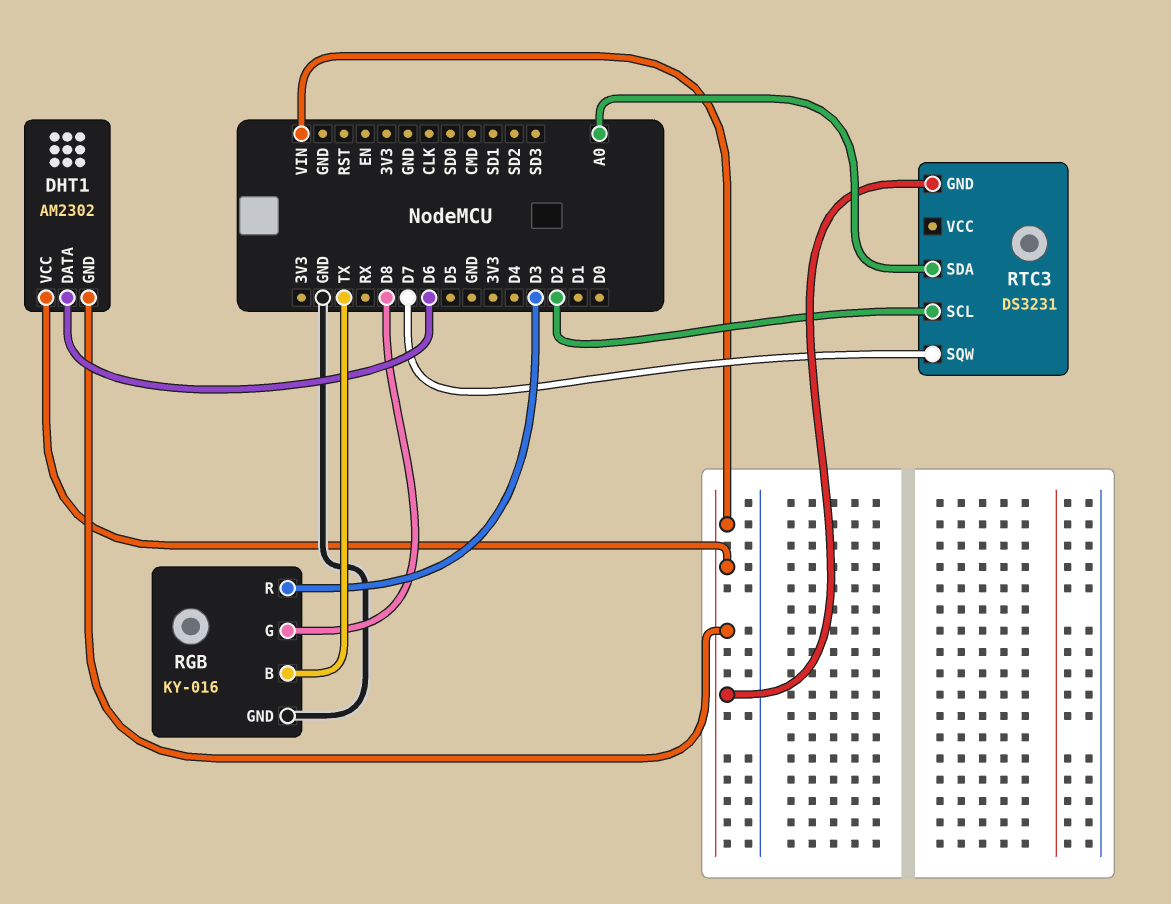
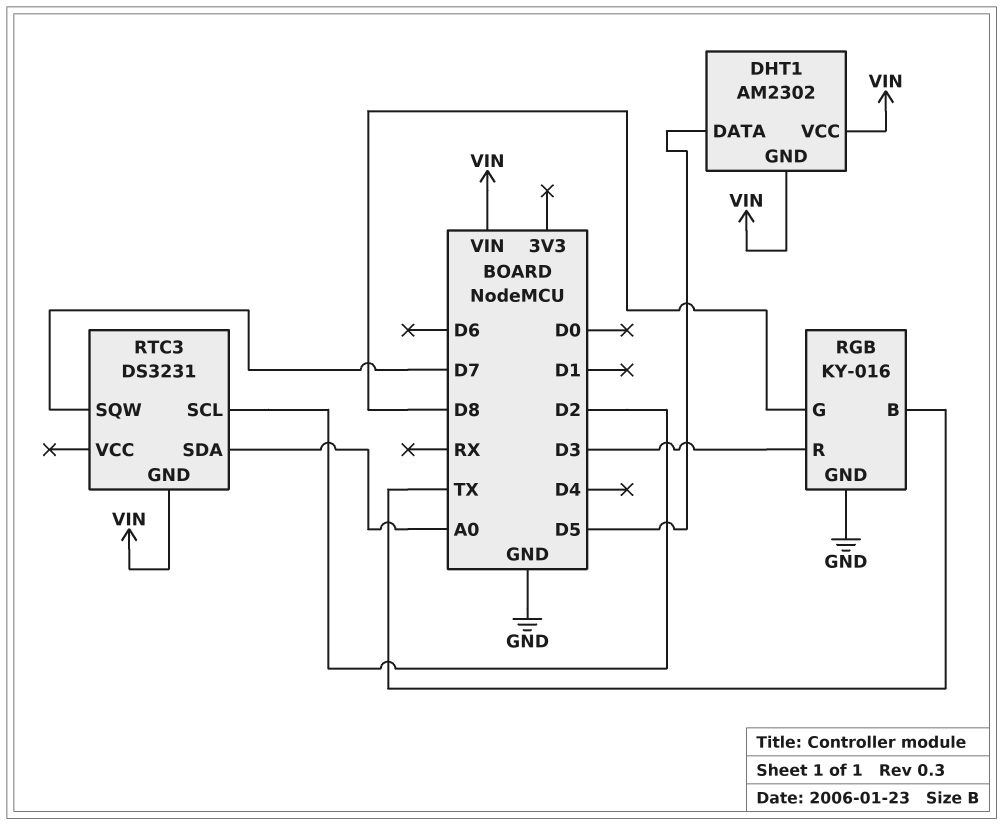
DHT1 pin DATA: D6 -> D5

